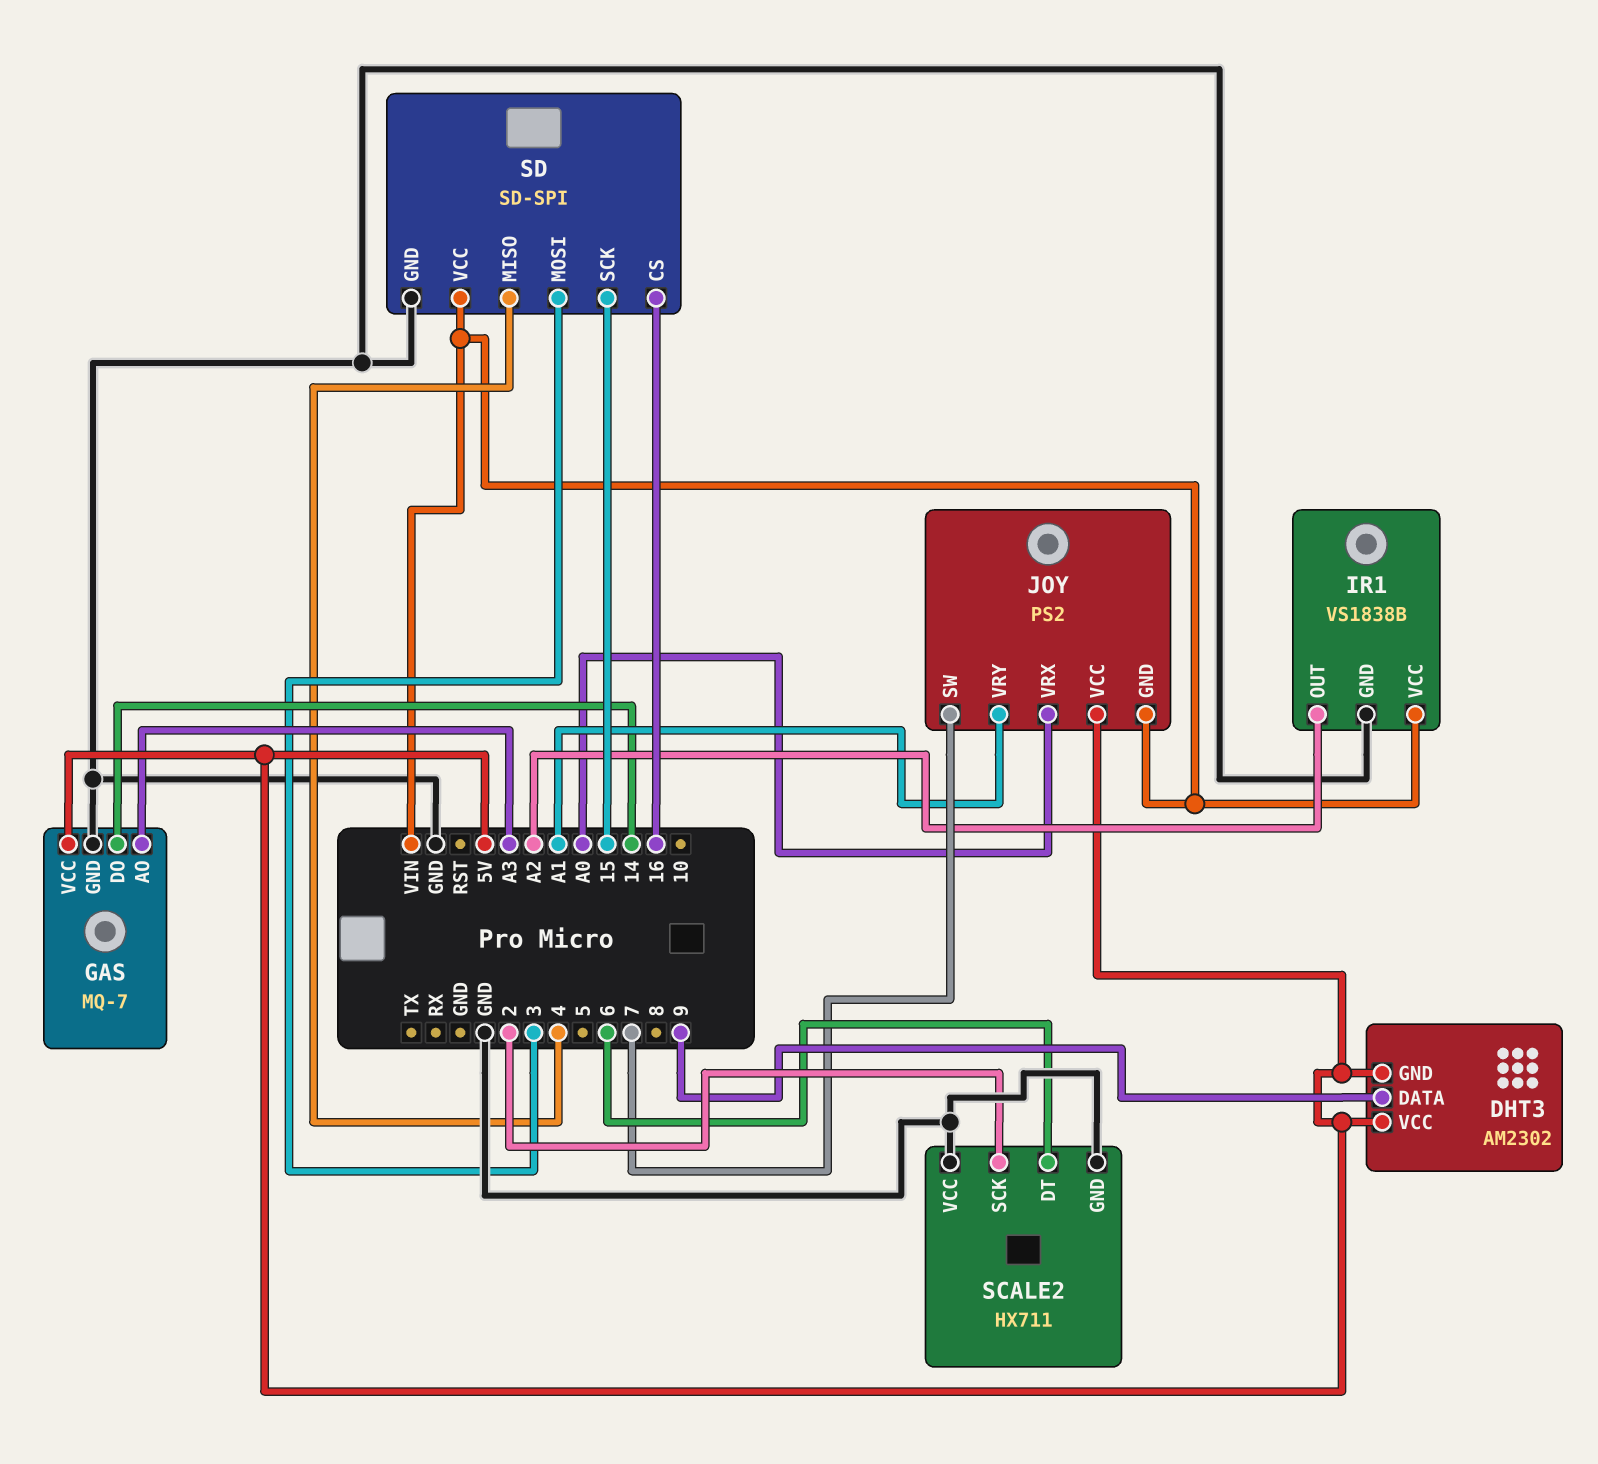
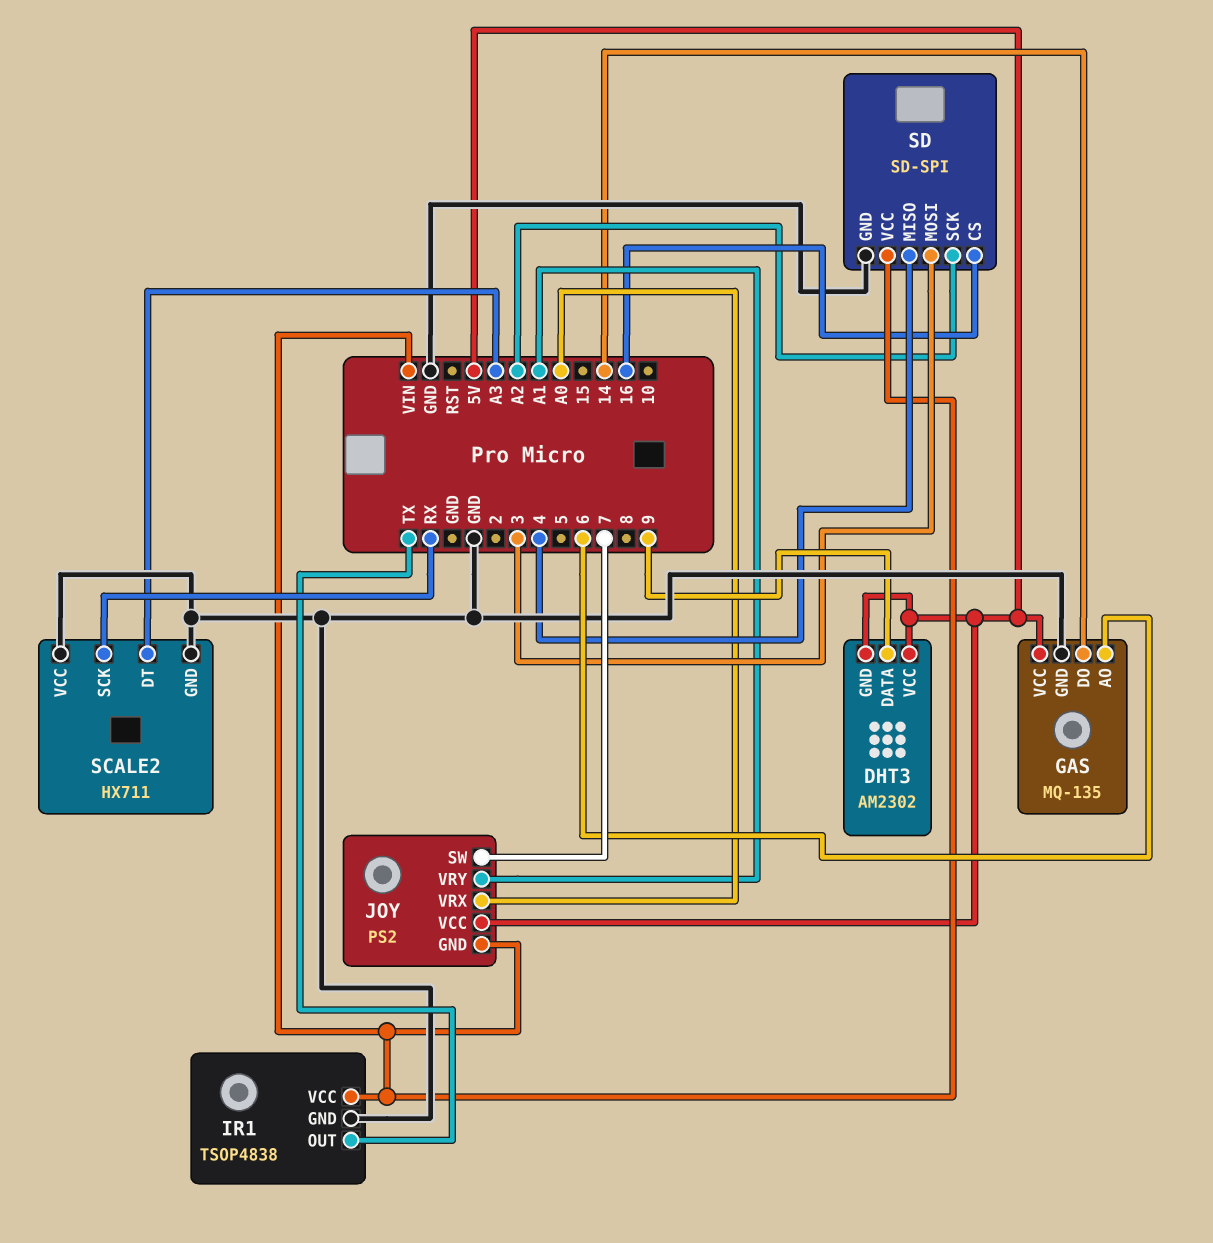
GAS: MQ-7 -> MQ-135
GAS pin AO: A3 -> 6
IR1: VS1838B -> TSOP4838
IR1 pin OUT: A2 -> TX
SCALE2 pin DT: 6 -> A3
SCALE2 pin SCK: 2 -> RX
SD pin SCK: 15 -> A2

